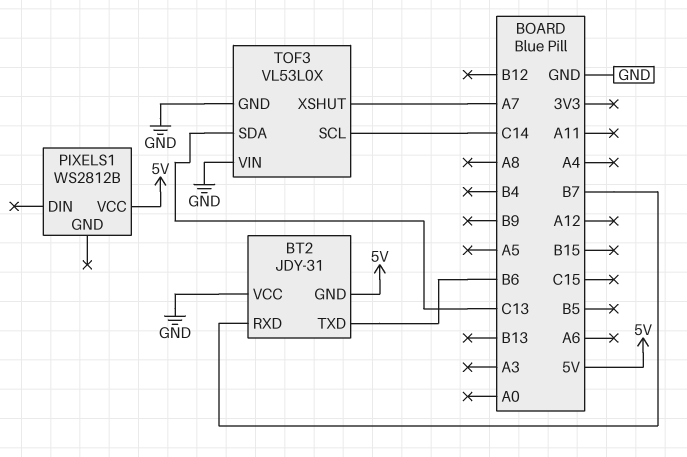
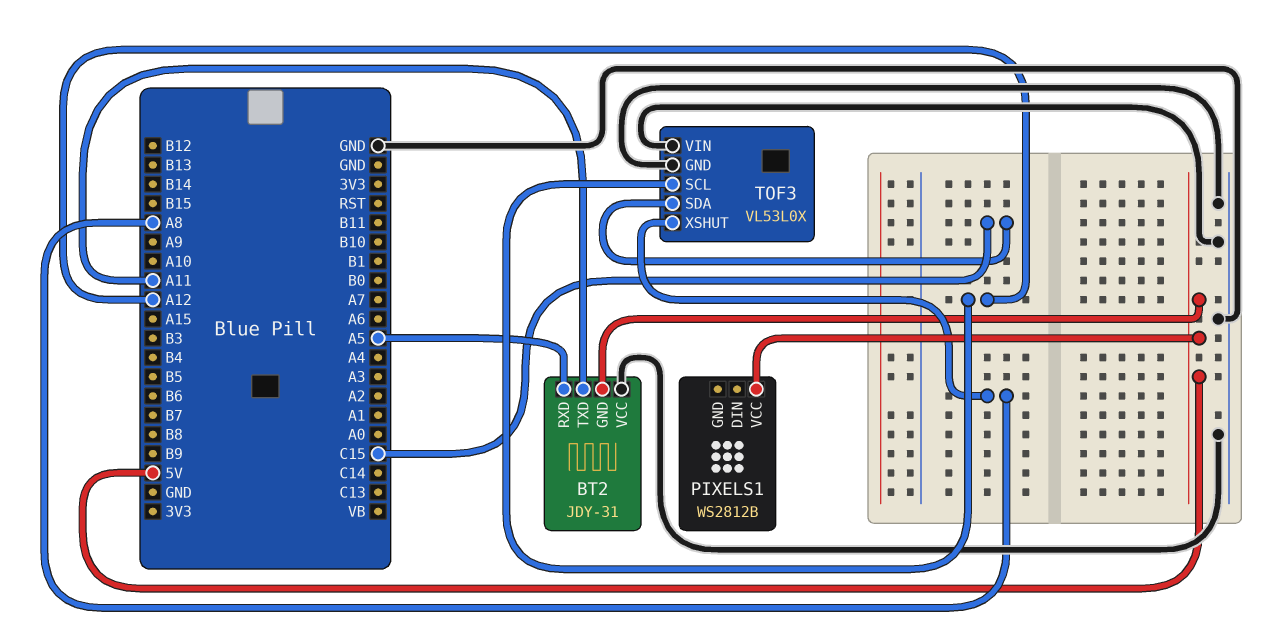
BT2 pin RXD: B7 -> A5
BT2 pin TXD: B6 -> A11
TOF3 pin SCL: C14 -> A12
TOF3 pin SDA: C13 -> C15
TOF3 pin XSHUT: A7 -> A8

